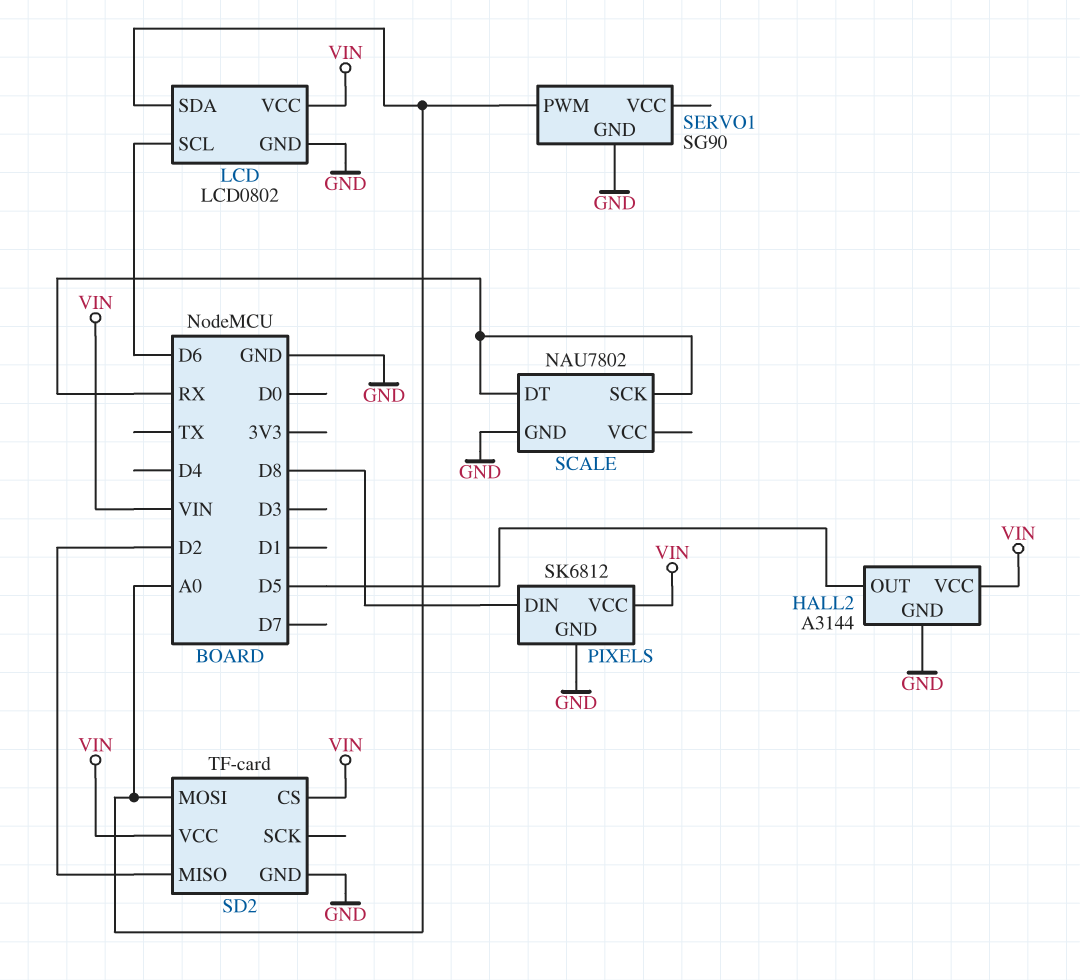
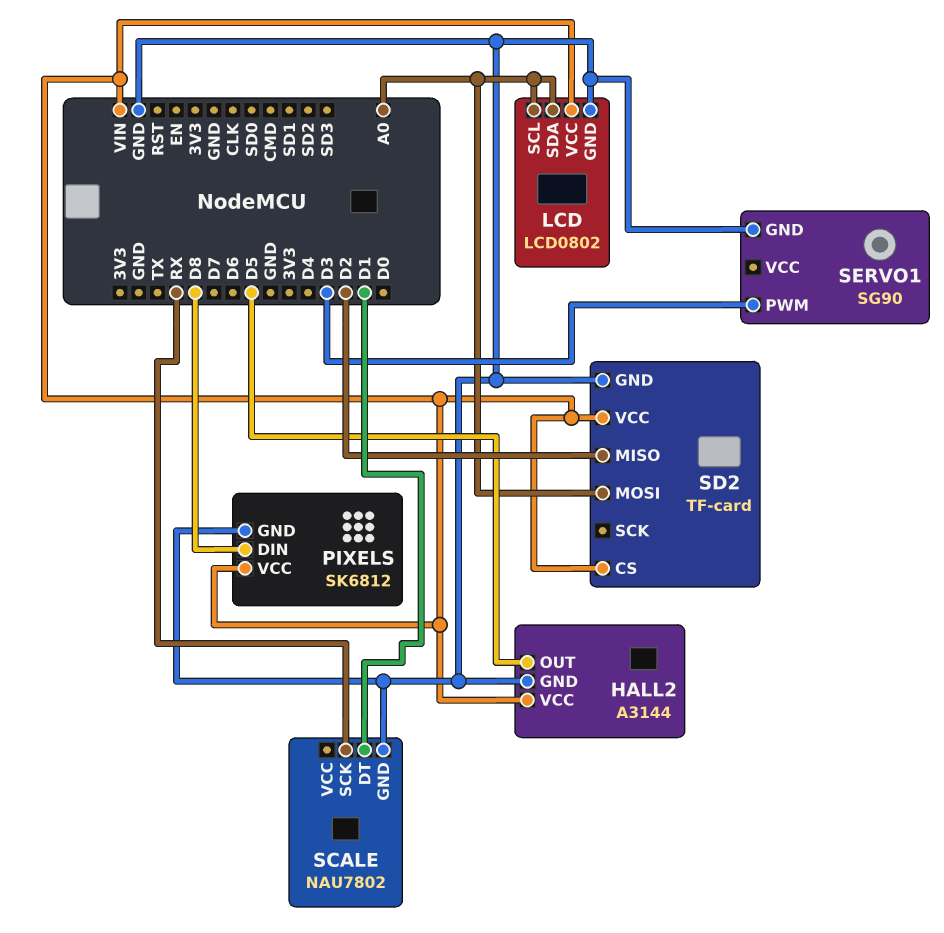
LCD pin SCL: D6 -> A0
SCALE pin DT: RX -> D1
SERVO1 pin PWM: A0 -> D3

